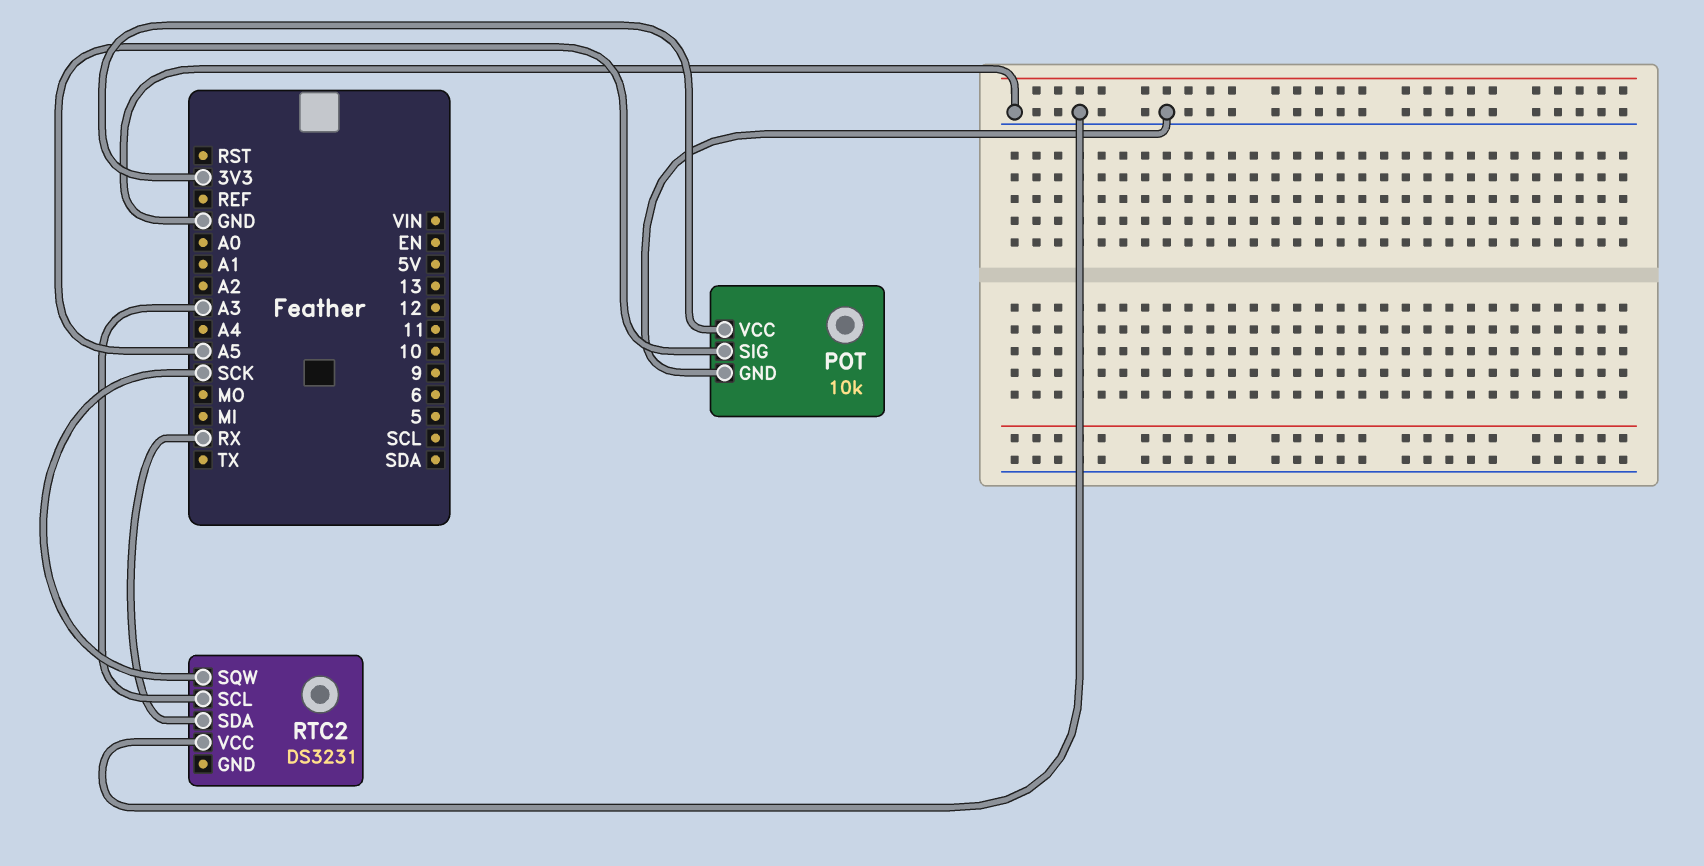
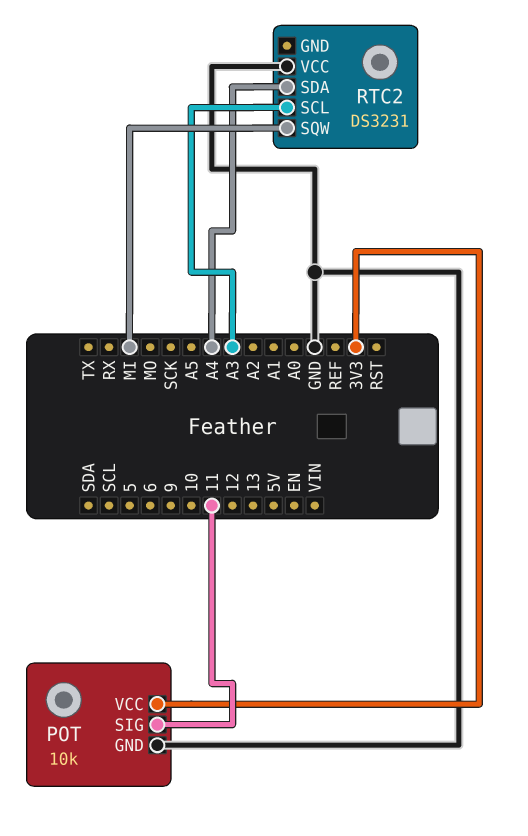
POT pin SIG: A5 -> 11
RTC2 pin SDA: RX -> A4
RTC2 pin SQW: SCK -> MI

